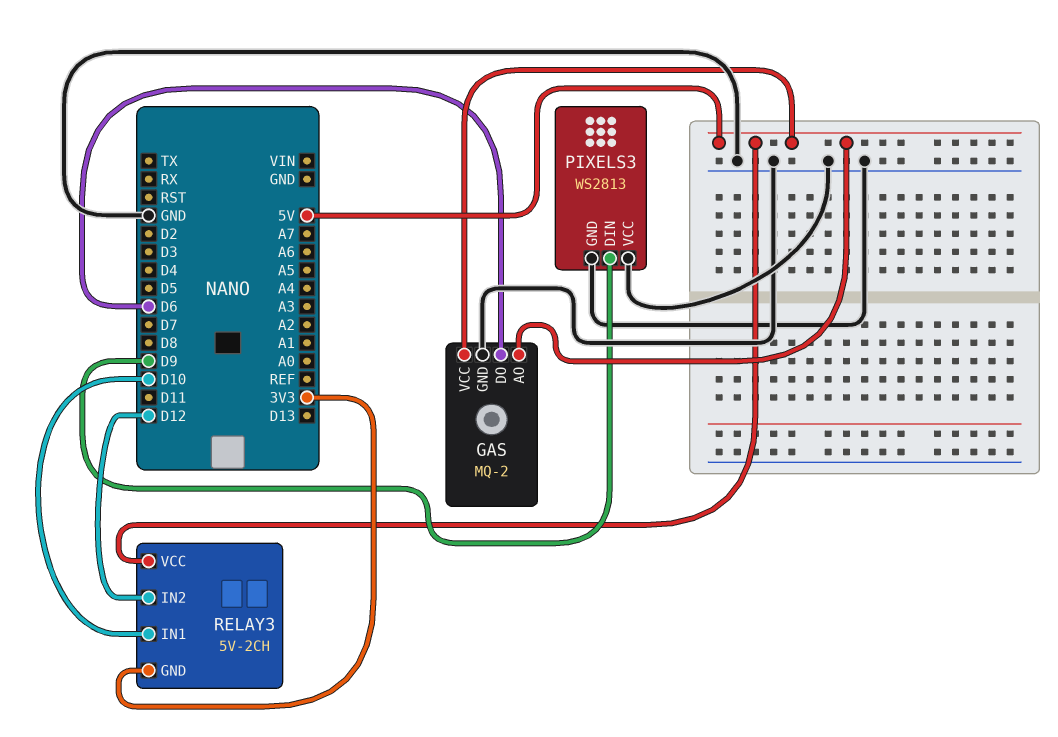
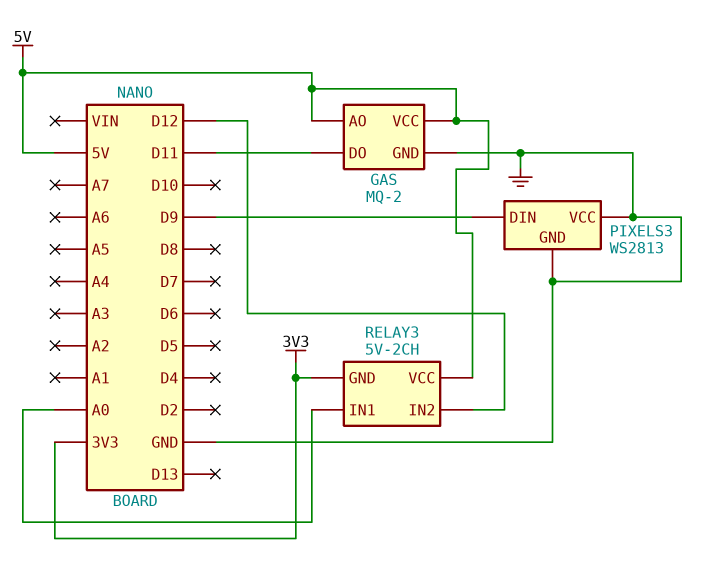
GAS pin DO: D6 -> D11
RELAY3 pin IN1: D10 -> A0

